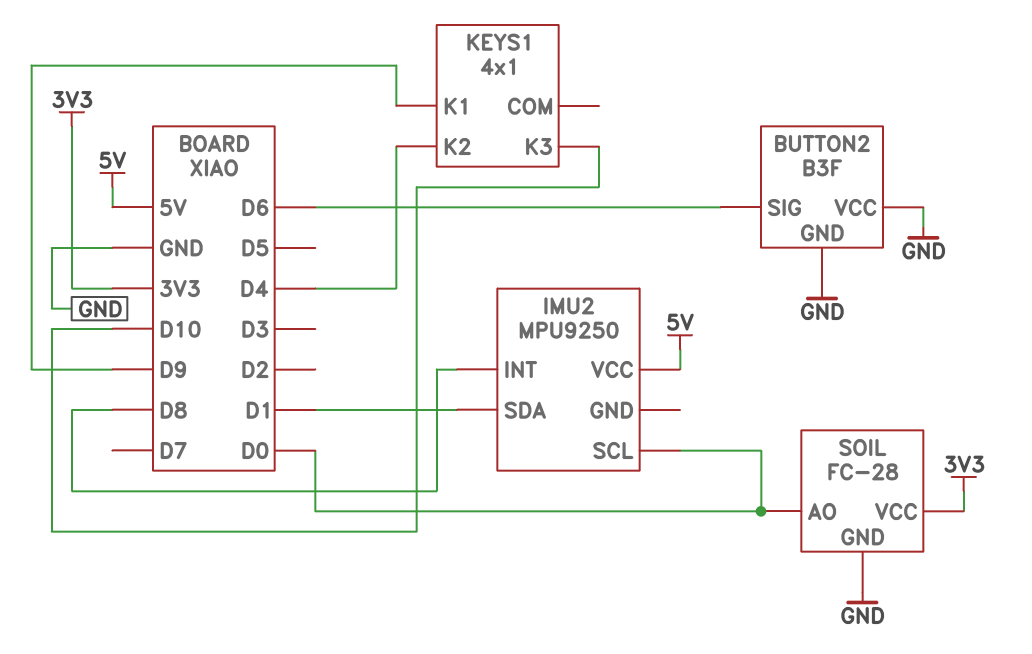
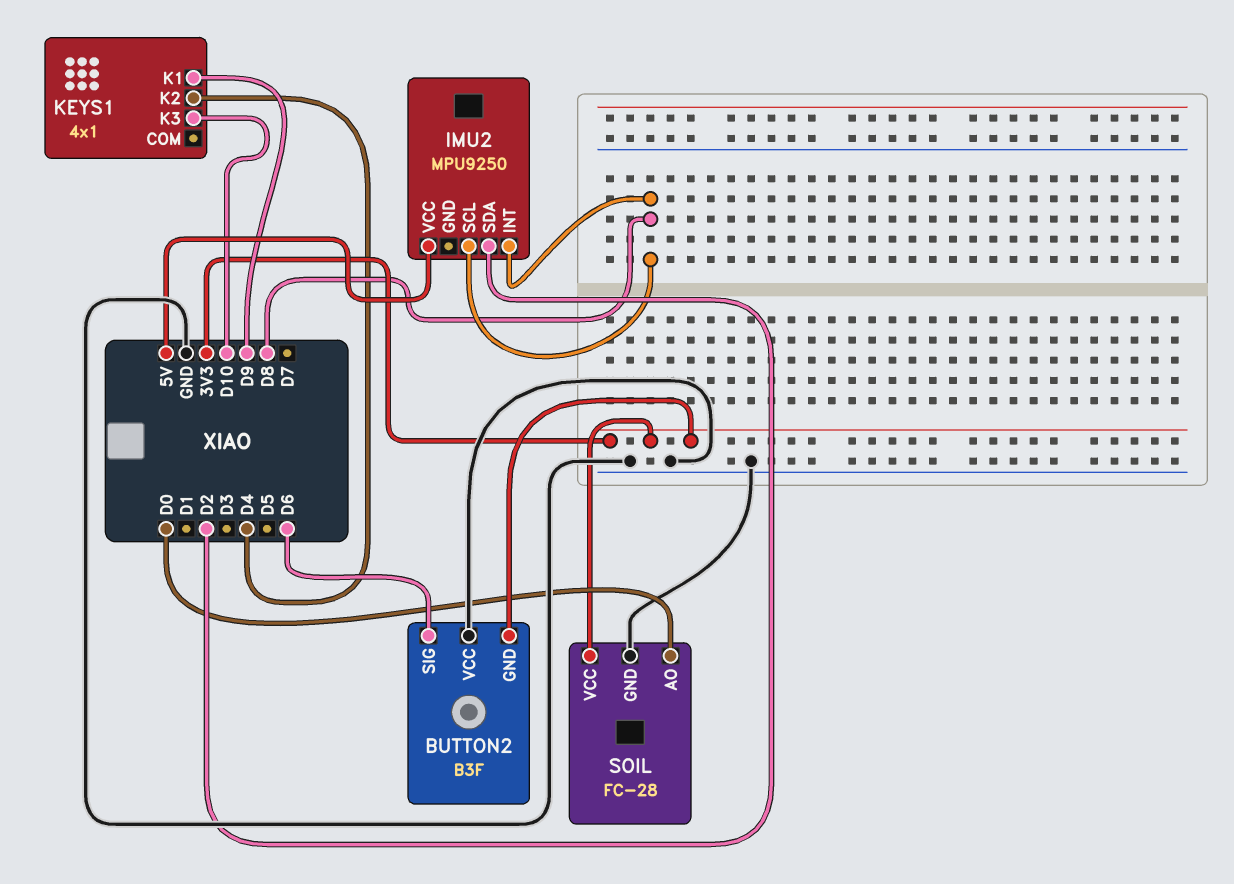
BUTTON2 pin GND: GND -> 3V3
IMU2 pin SCL: D0 -> D8
IMU2 pin SDA: D1 -> D2

